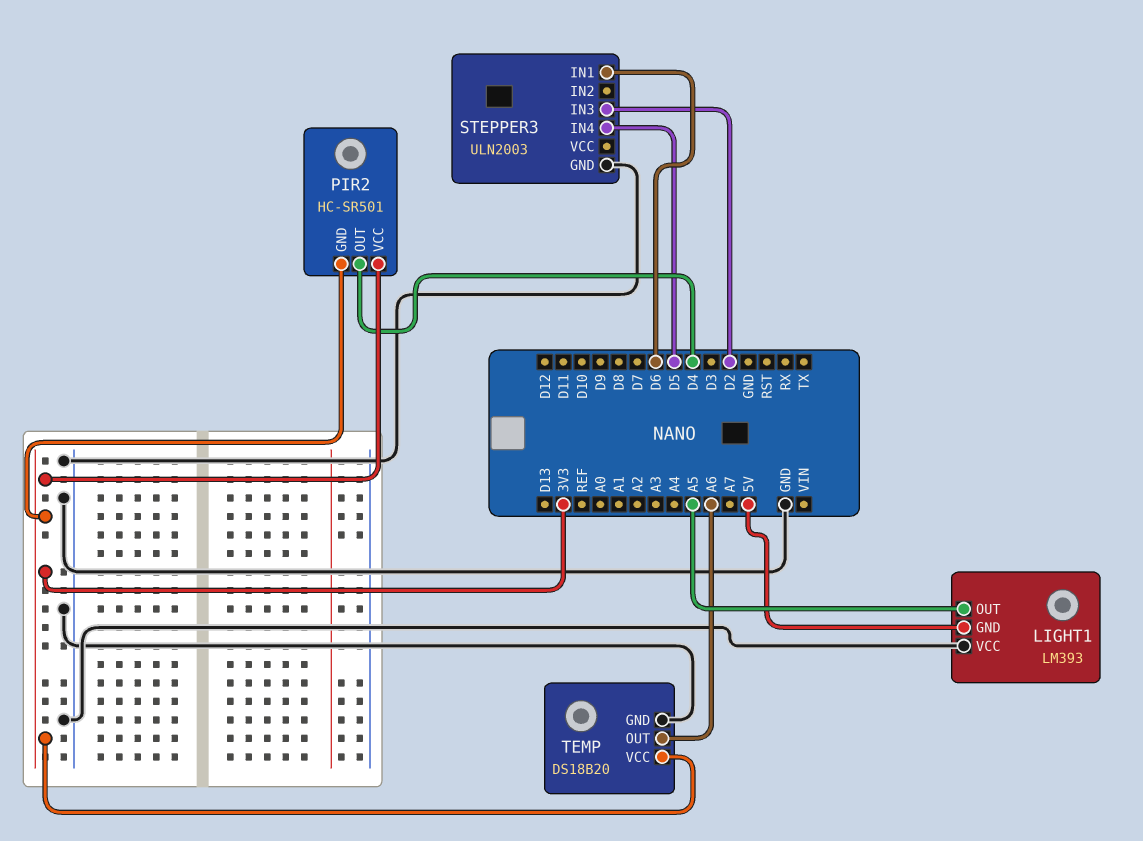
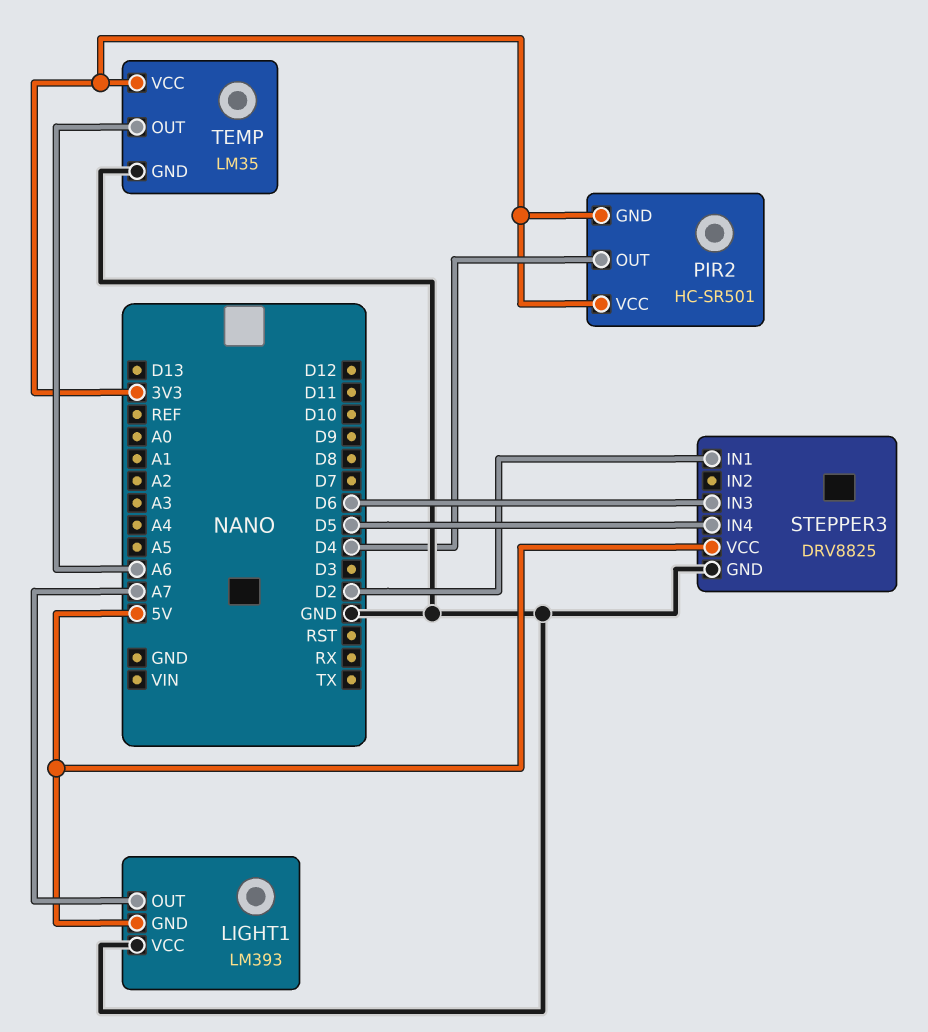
LIGHT1 pin OUT: A5 -> A7
STEPPER3: ULN2003 -> DRV8825
STEPPER3 pin IN1: D6 -> D2
STEPPER3 pin IN3: D2 -> D6
STEPPER3 pin VCC: none -> 5V
TEMP: DS18B20 -> LM35

